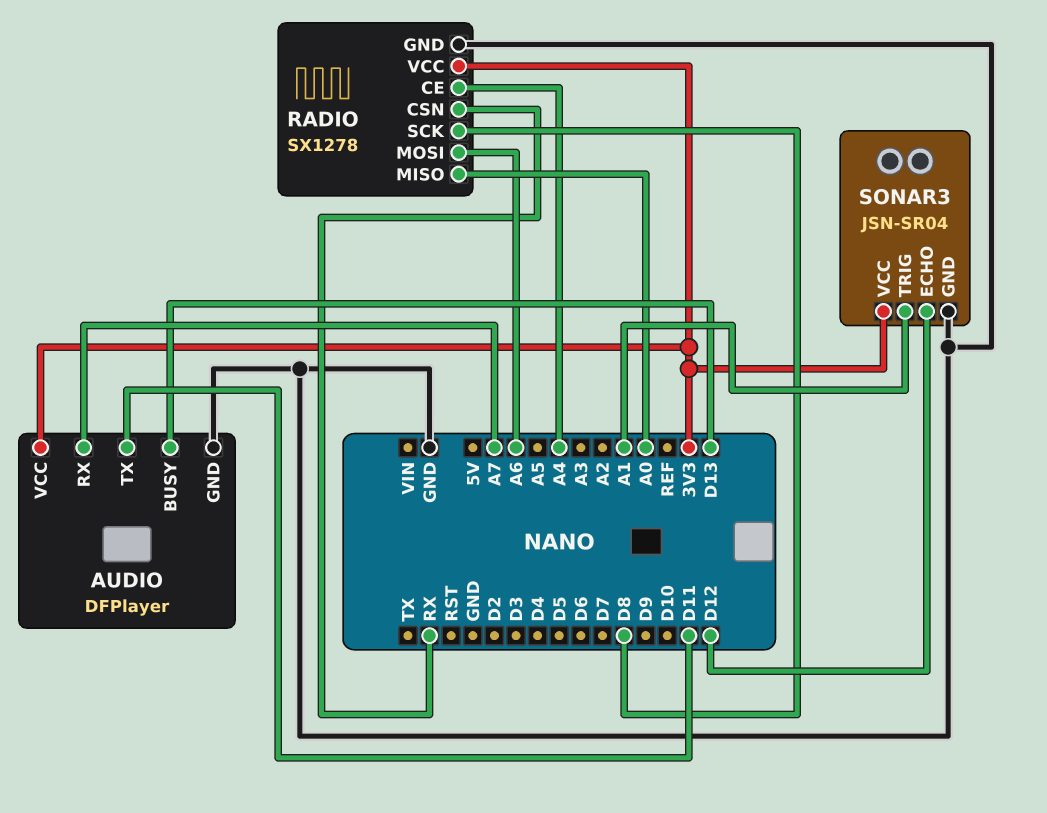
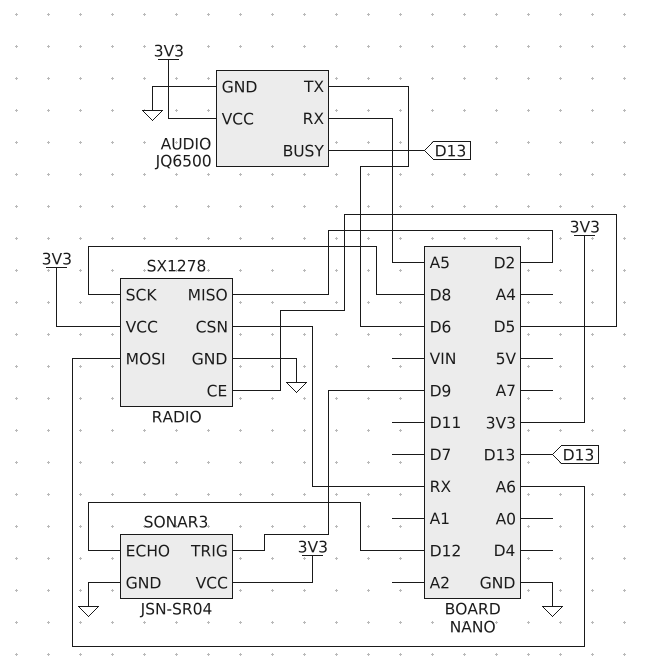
AUDIO: DFPlayer -> JQ6500
AUDIO pin RX: A7 -> A5
AUDIO pin TX: D11 -> D6
RADIO pin CE: A4 -> D5
RADIO pin MISO: A0 -> D2
SONAR3 pin TRIG: A1 -> D9

